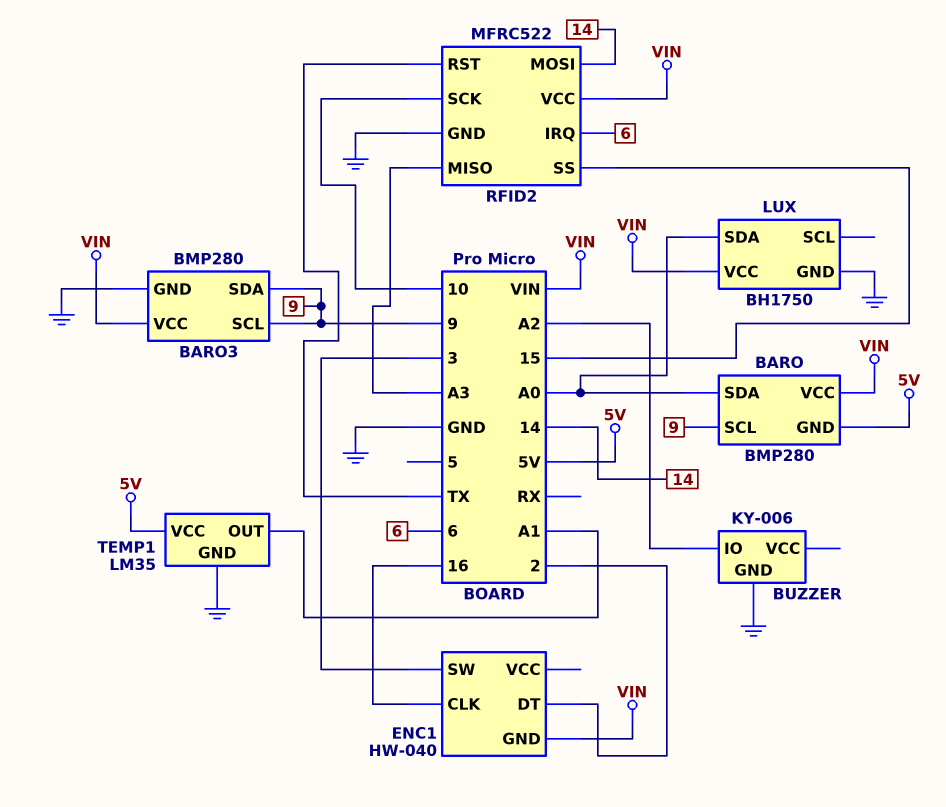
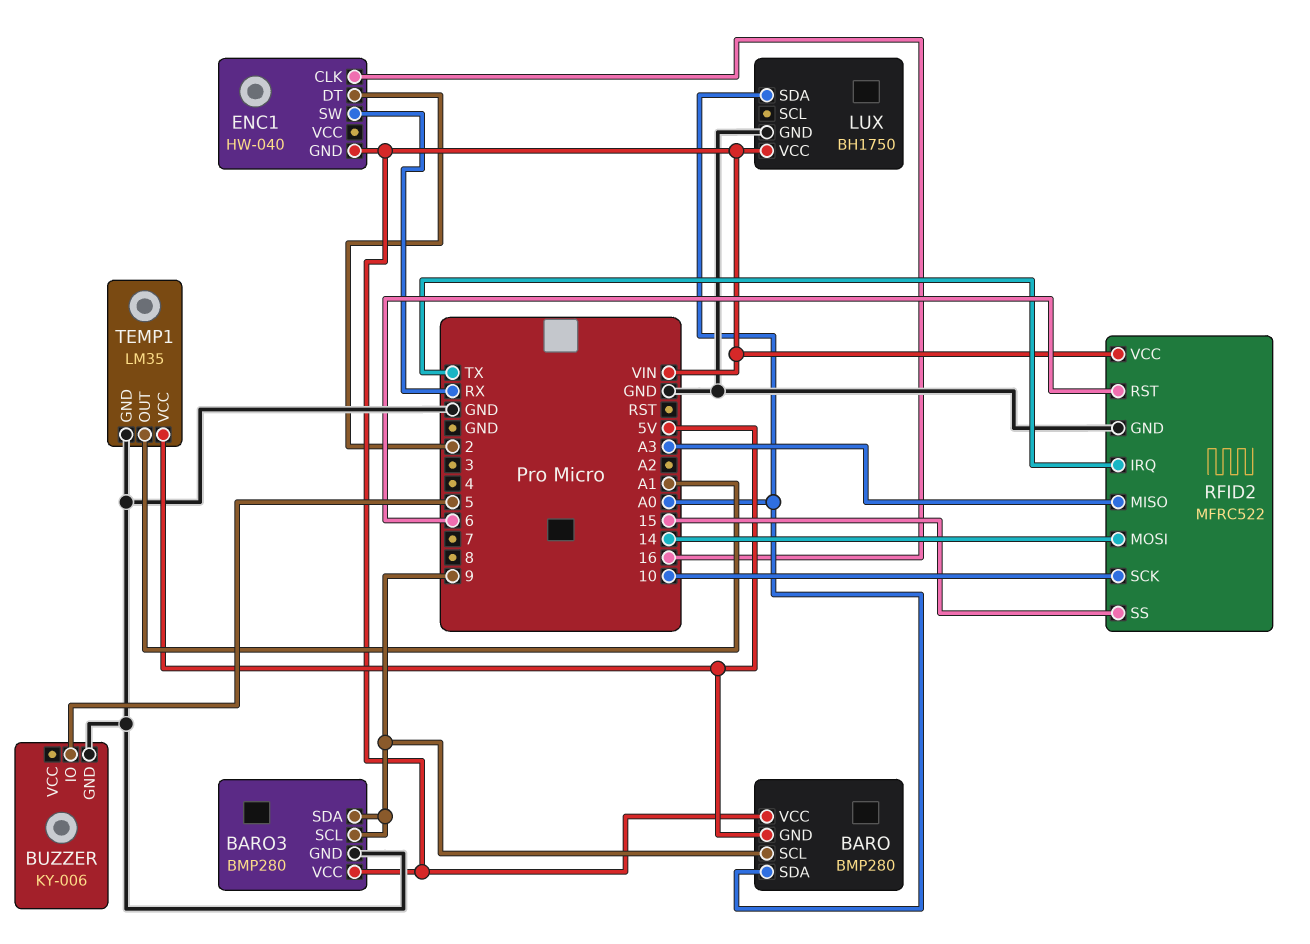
BUZZER pin IO: A2 -> 5
ENC1 pin SW: 3 -> RX
RFID2 pin IRQ: 6 -> TX
RFID2 pin RST: TX -> 6

